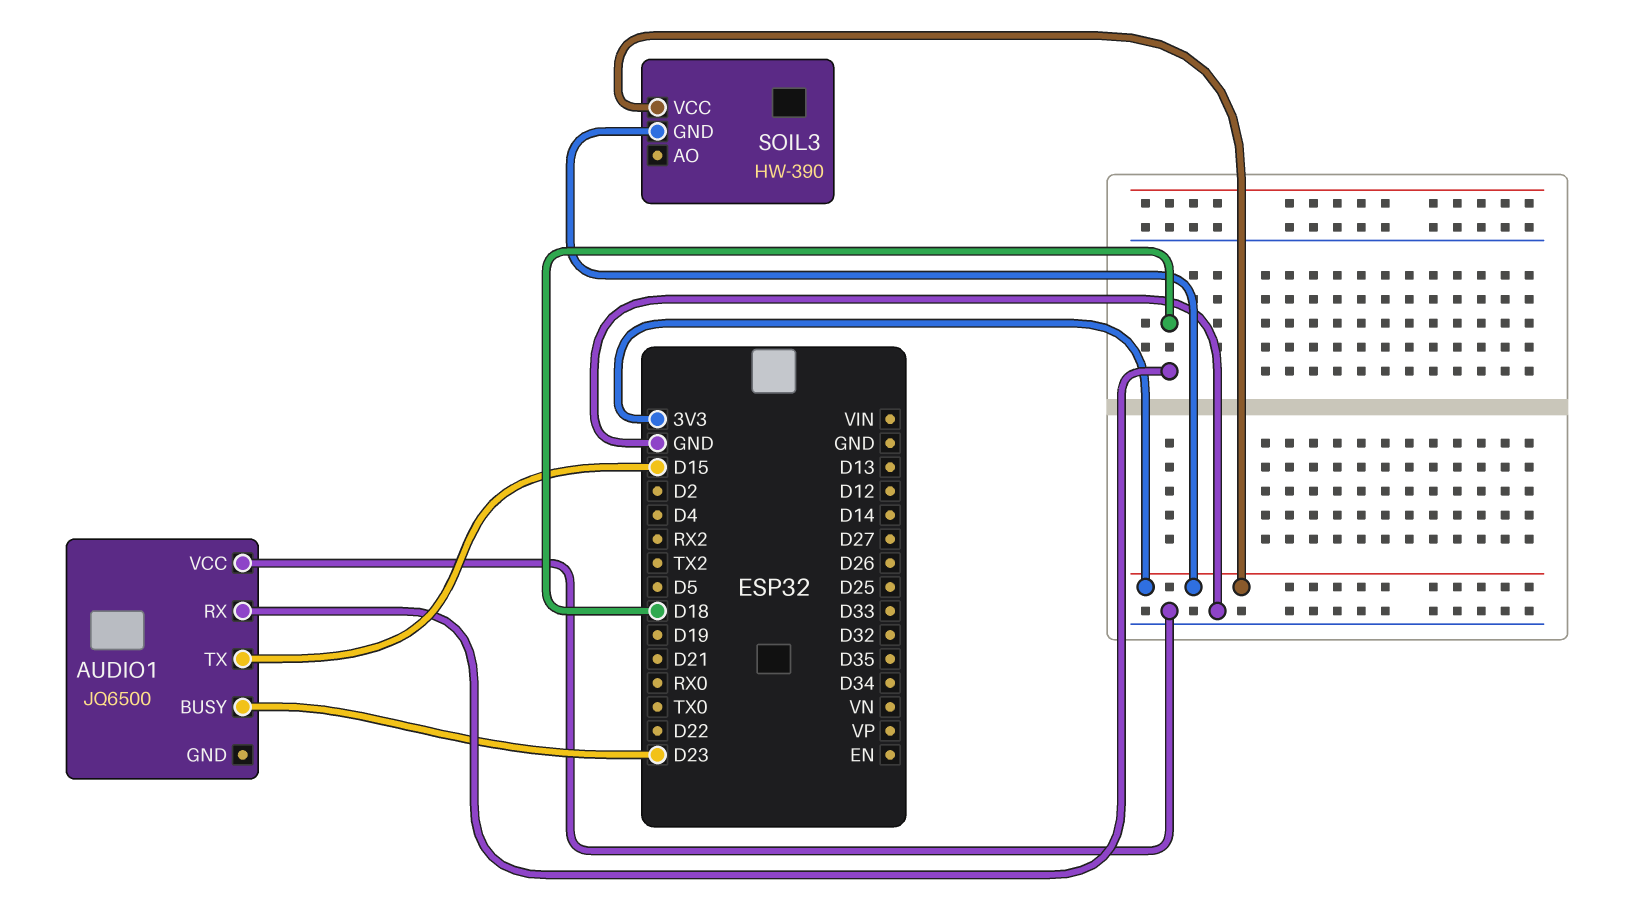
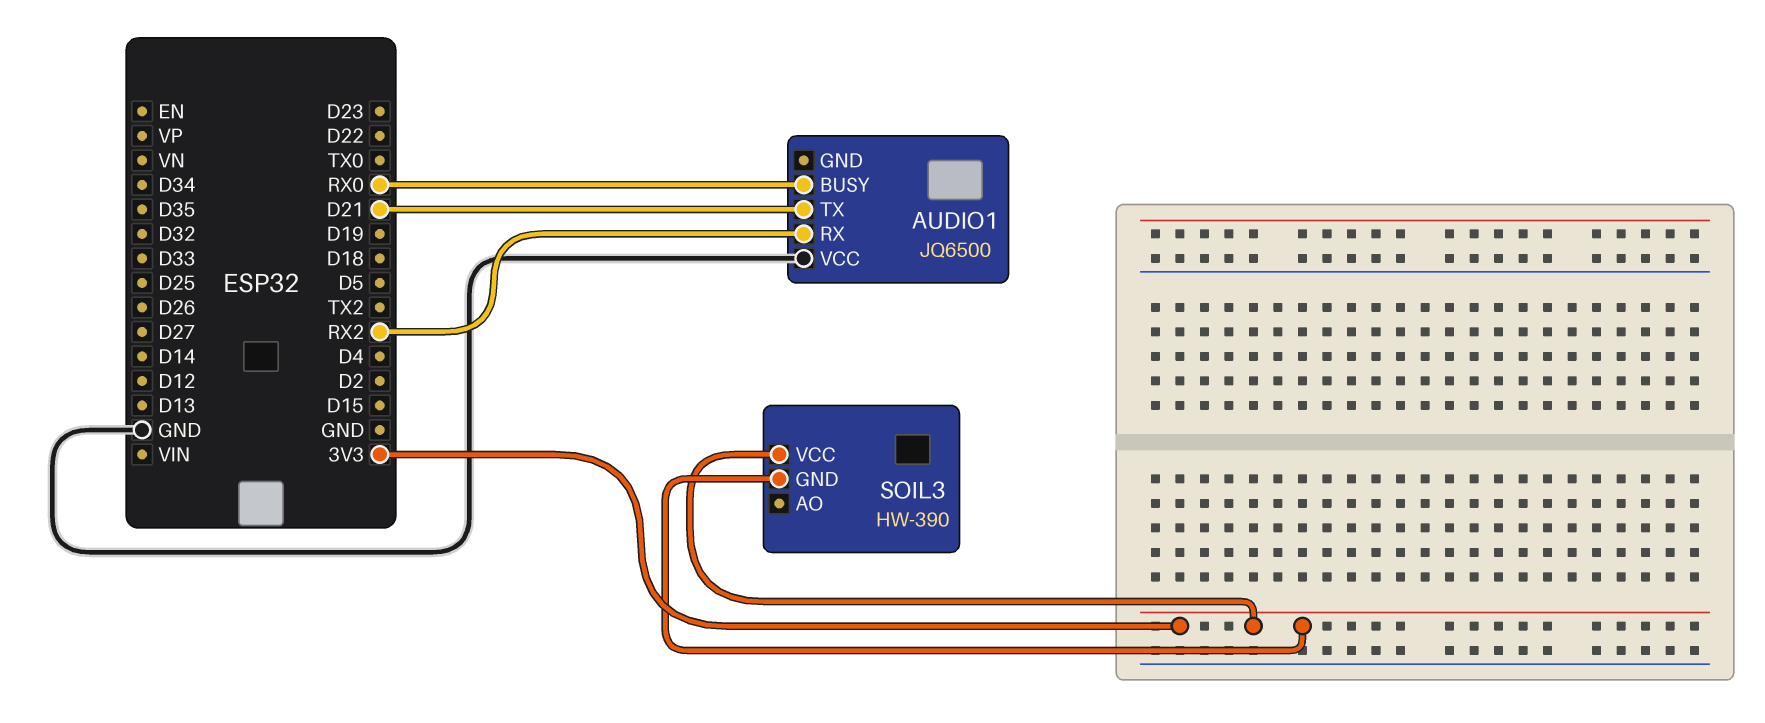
AUDIO1 pin BUSY: D23 -> RX0
AUDIO1 pin RX: D18 -> RX2
AUDIO1 pin TX: D15 -> D21

